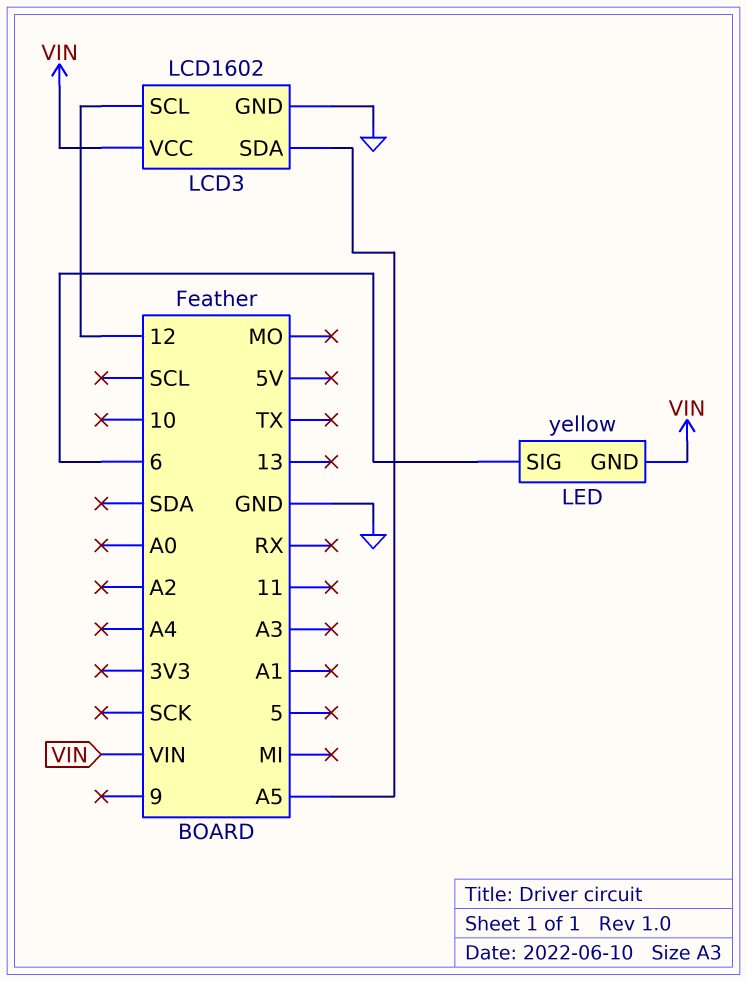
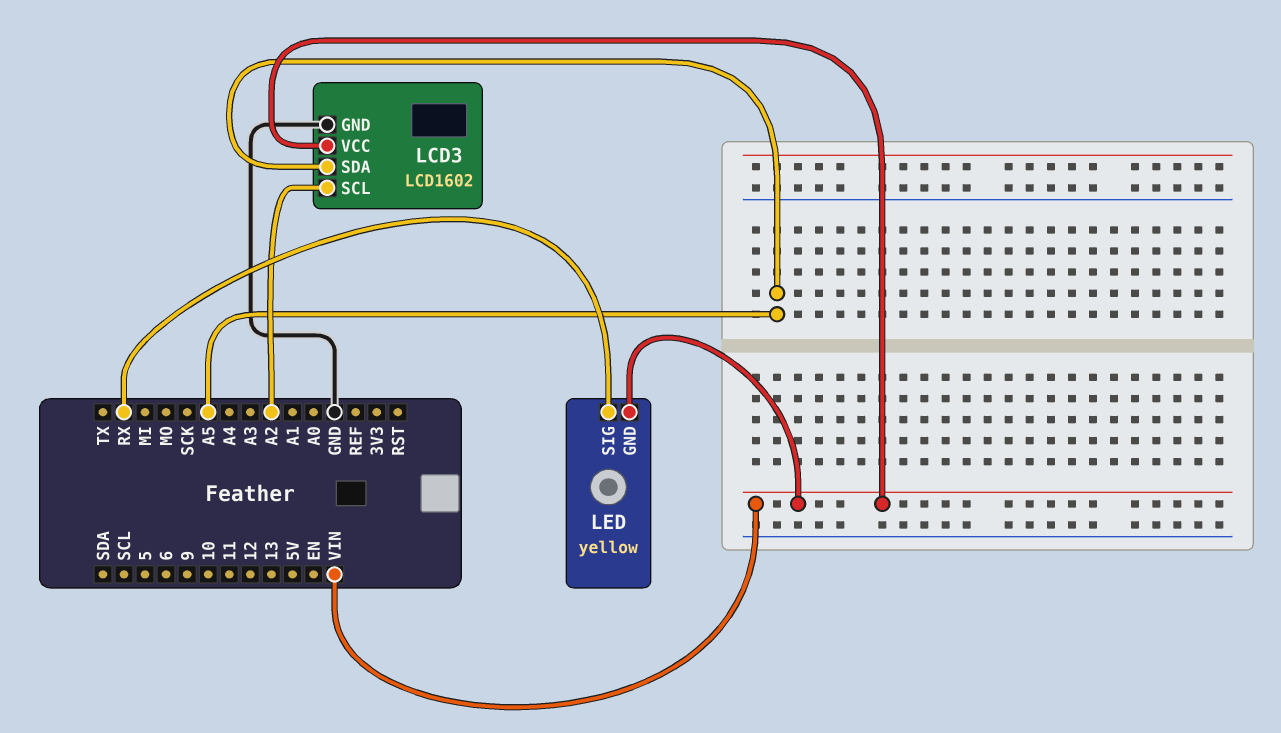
LCD3 pin SCL: 12 -> A2
LED pin SIG: 6 -> RX

